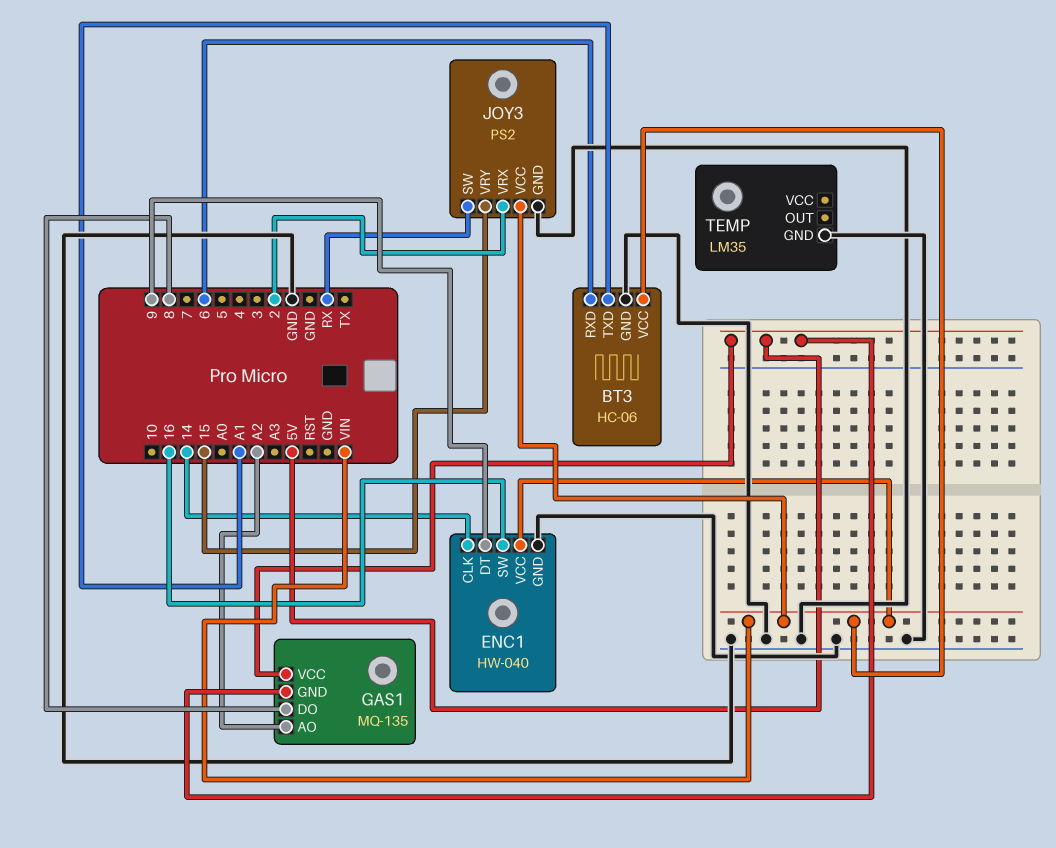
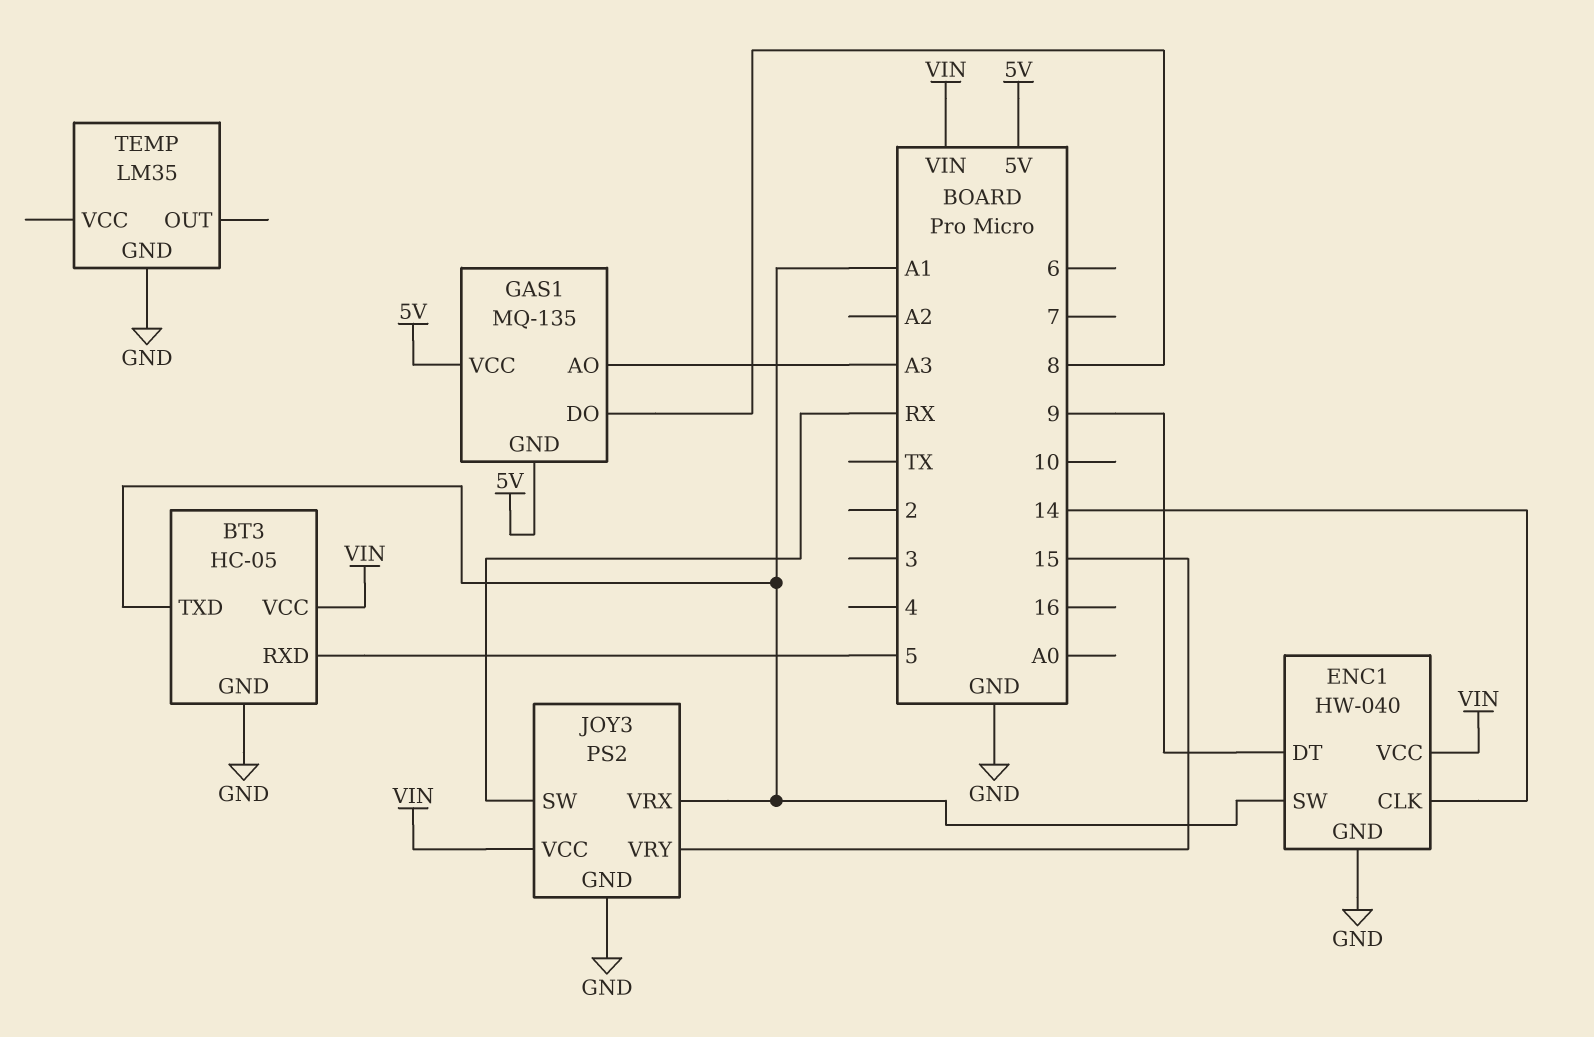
BT3: HC-06 -> HC-05
BT3 pin RXD: 6 -> 5
ENC1 pin SW: 16 -> A1
GAS1 pin AO: A2 -> A3
JOY3 pin VRX: 2 -> A1

